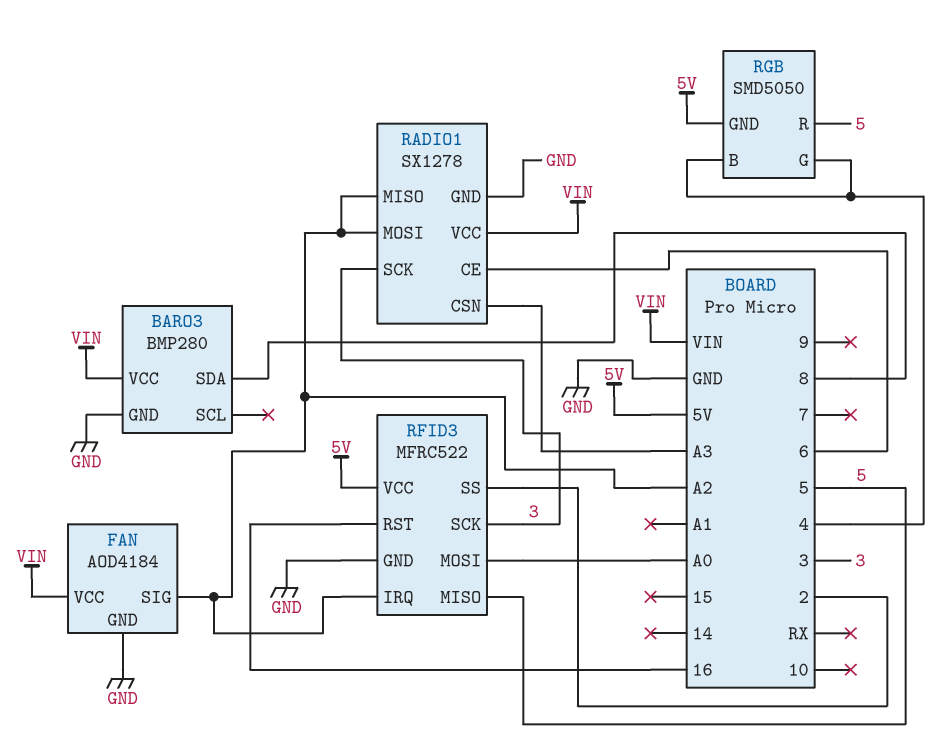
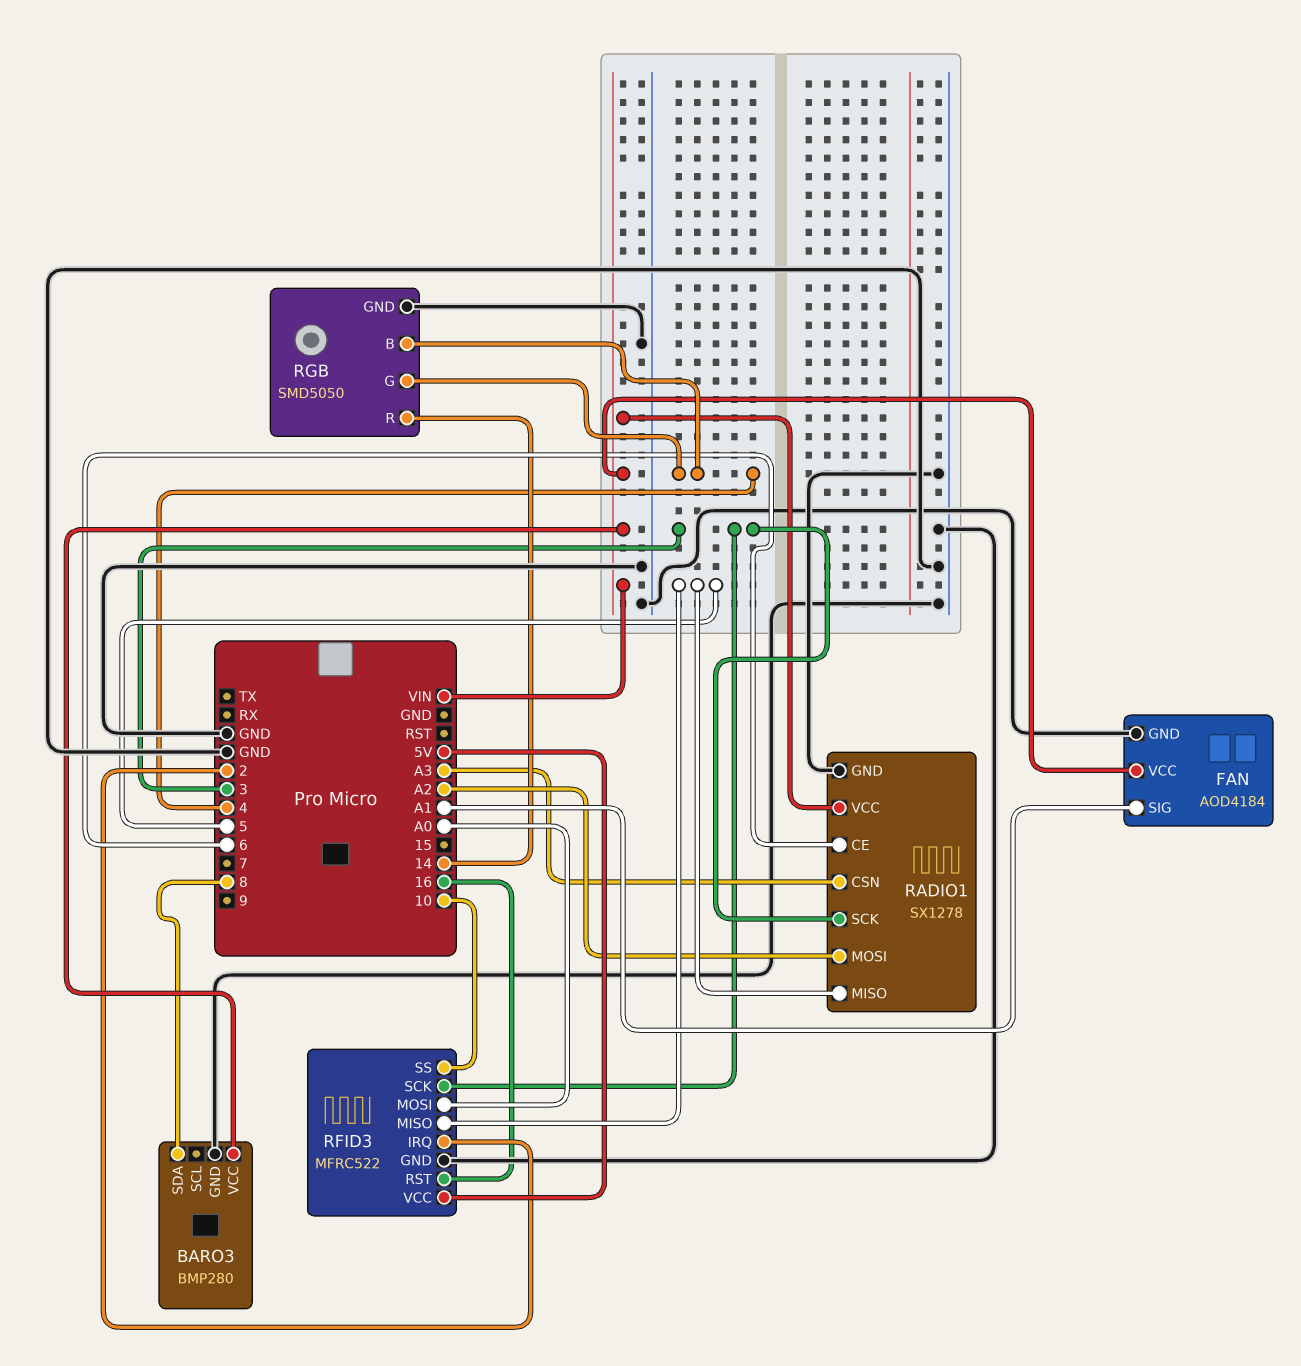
FAN pin SIG: A2 -> A1
RADIO1 pin MISO: A2 -> 5
RFID3 pin IRQ: A2 -> 2
RFID3 pin SS: 2 -> 10
RGB pin GND: 5V -> GND
RGB pin R: 5 -> 14

